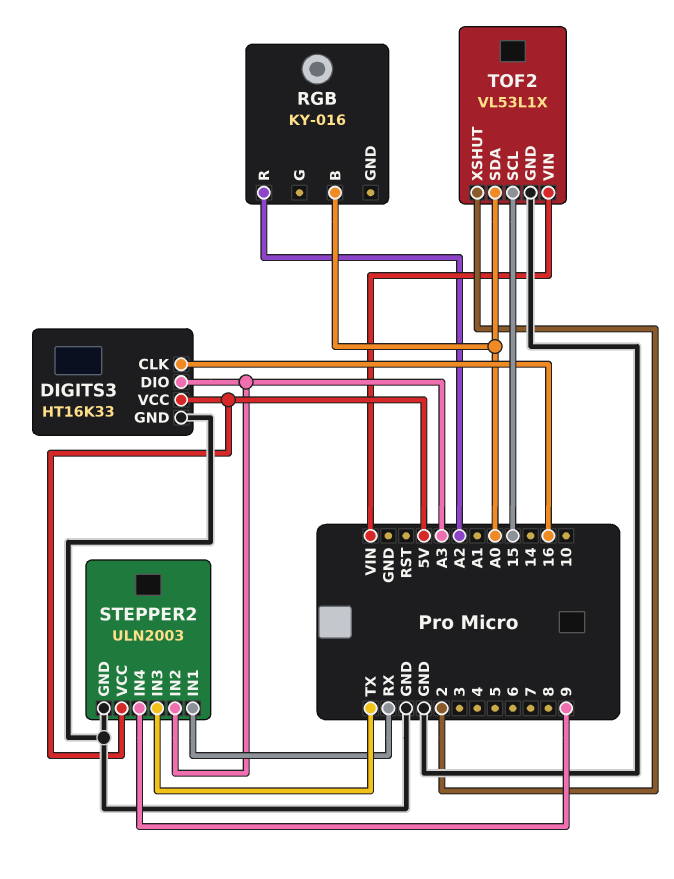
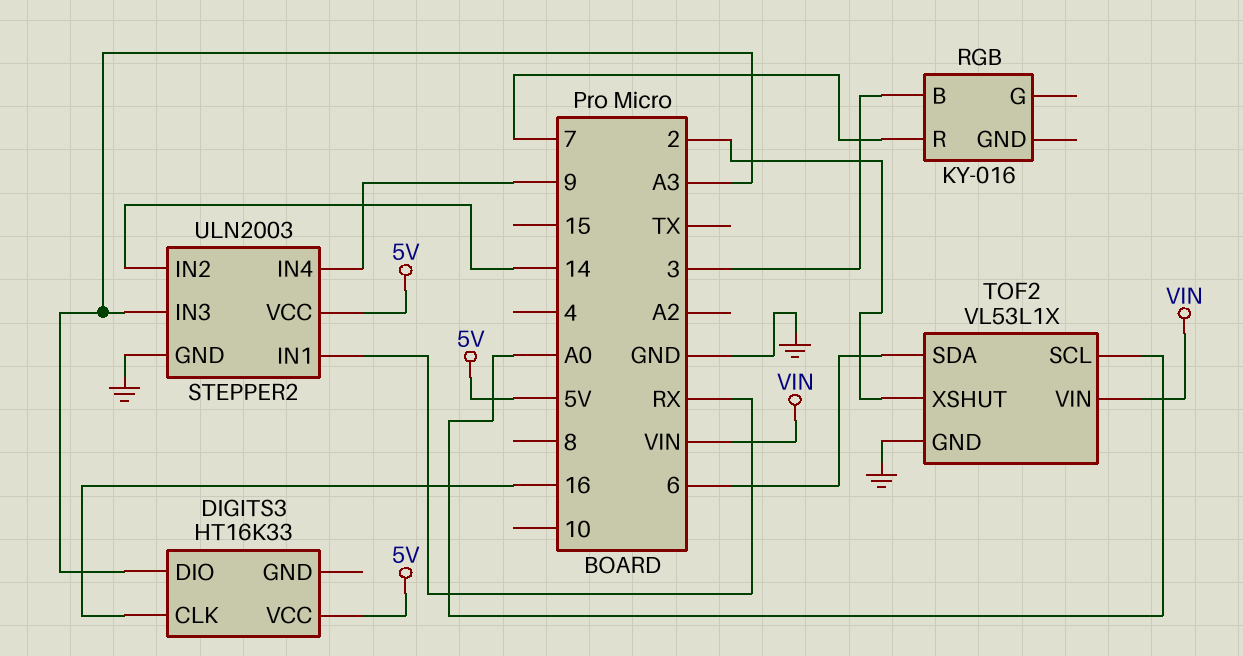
DIGITS3 pin GND: GND -> none
RGB pin B: A0 -> 3
RGB pin R: A2 -> 7
STEPPER2 pin IN2: A3 -> 14
STEPPER2 pin IN3: TX -> A3
TOF2 pin SCL: 15 -> A0
TOF2 pin SDA: A0 -> 6

